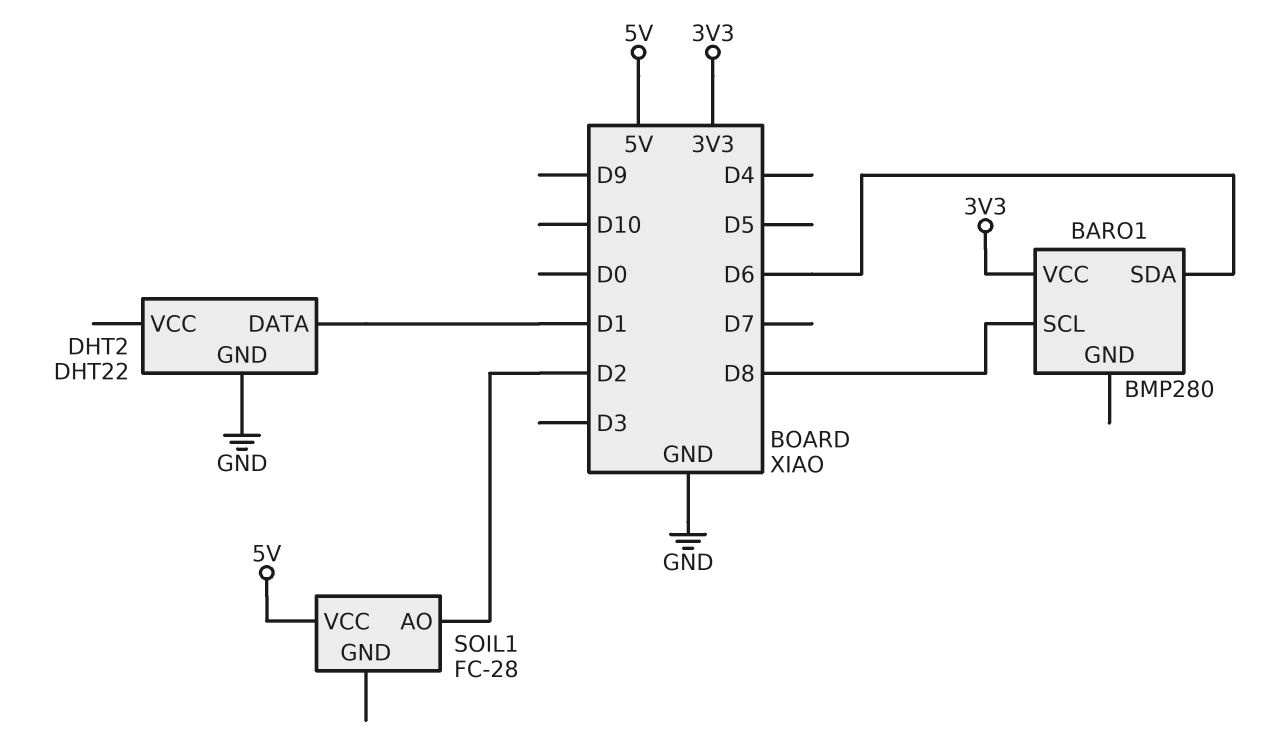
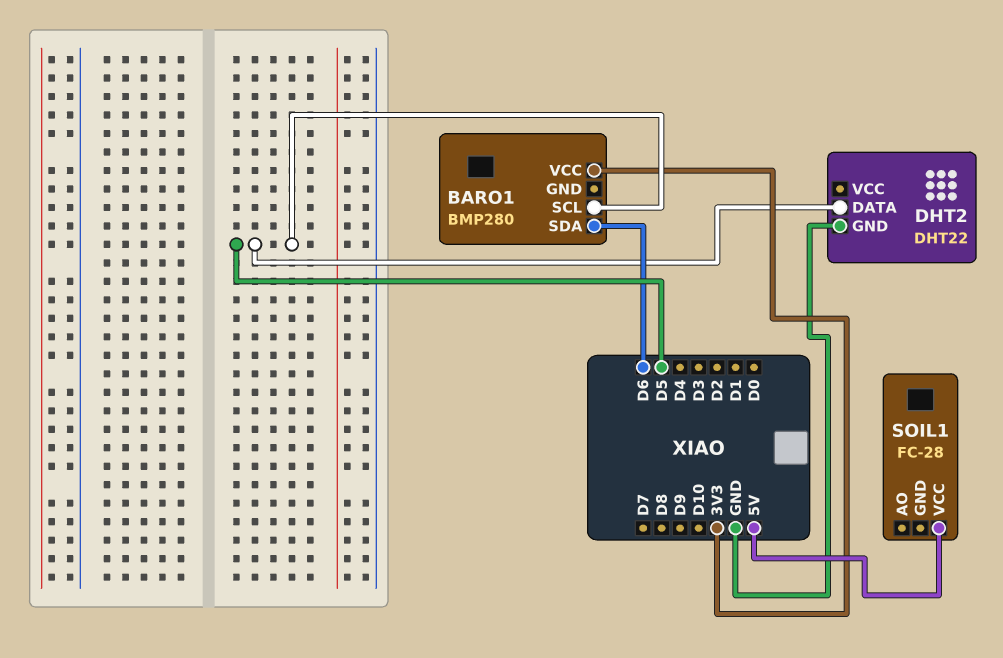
BARO1 pin SCL: D8 -> D5
DHT2 pin DATA: D1 -> D5
SOIL1 pin AO: D2 -> none

